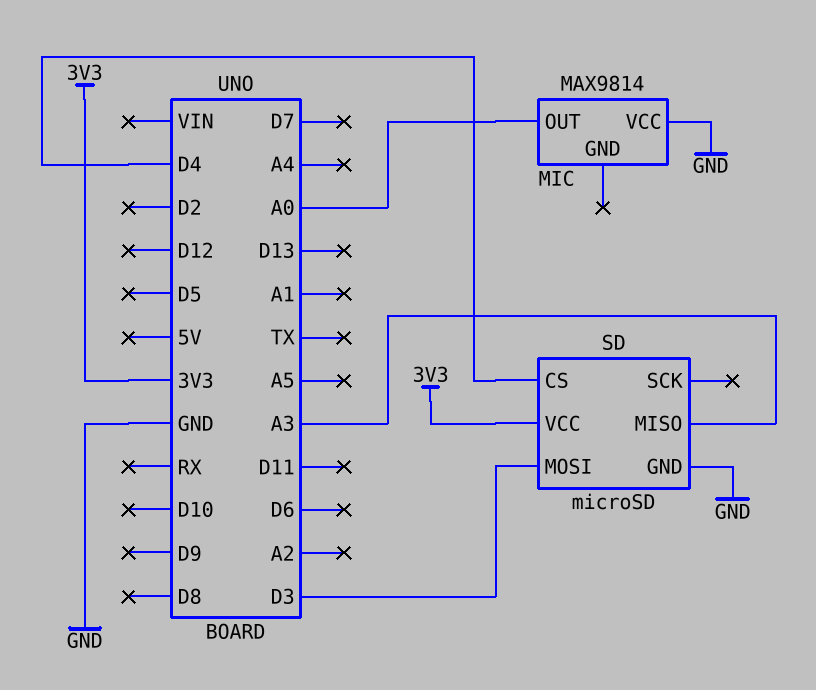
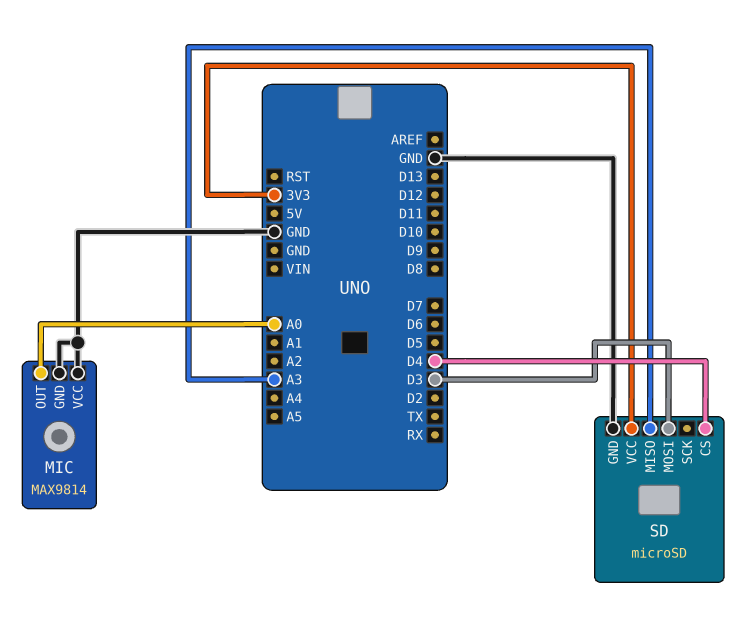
MIC pin GND: none -> GND

